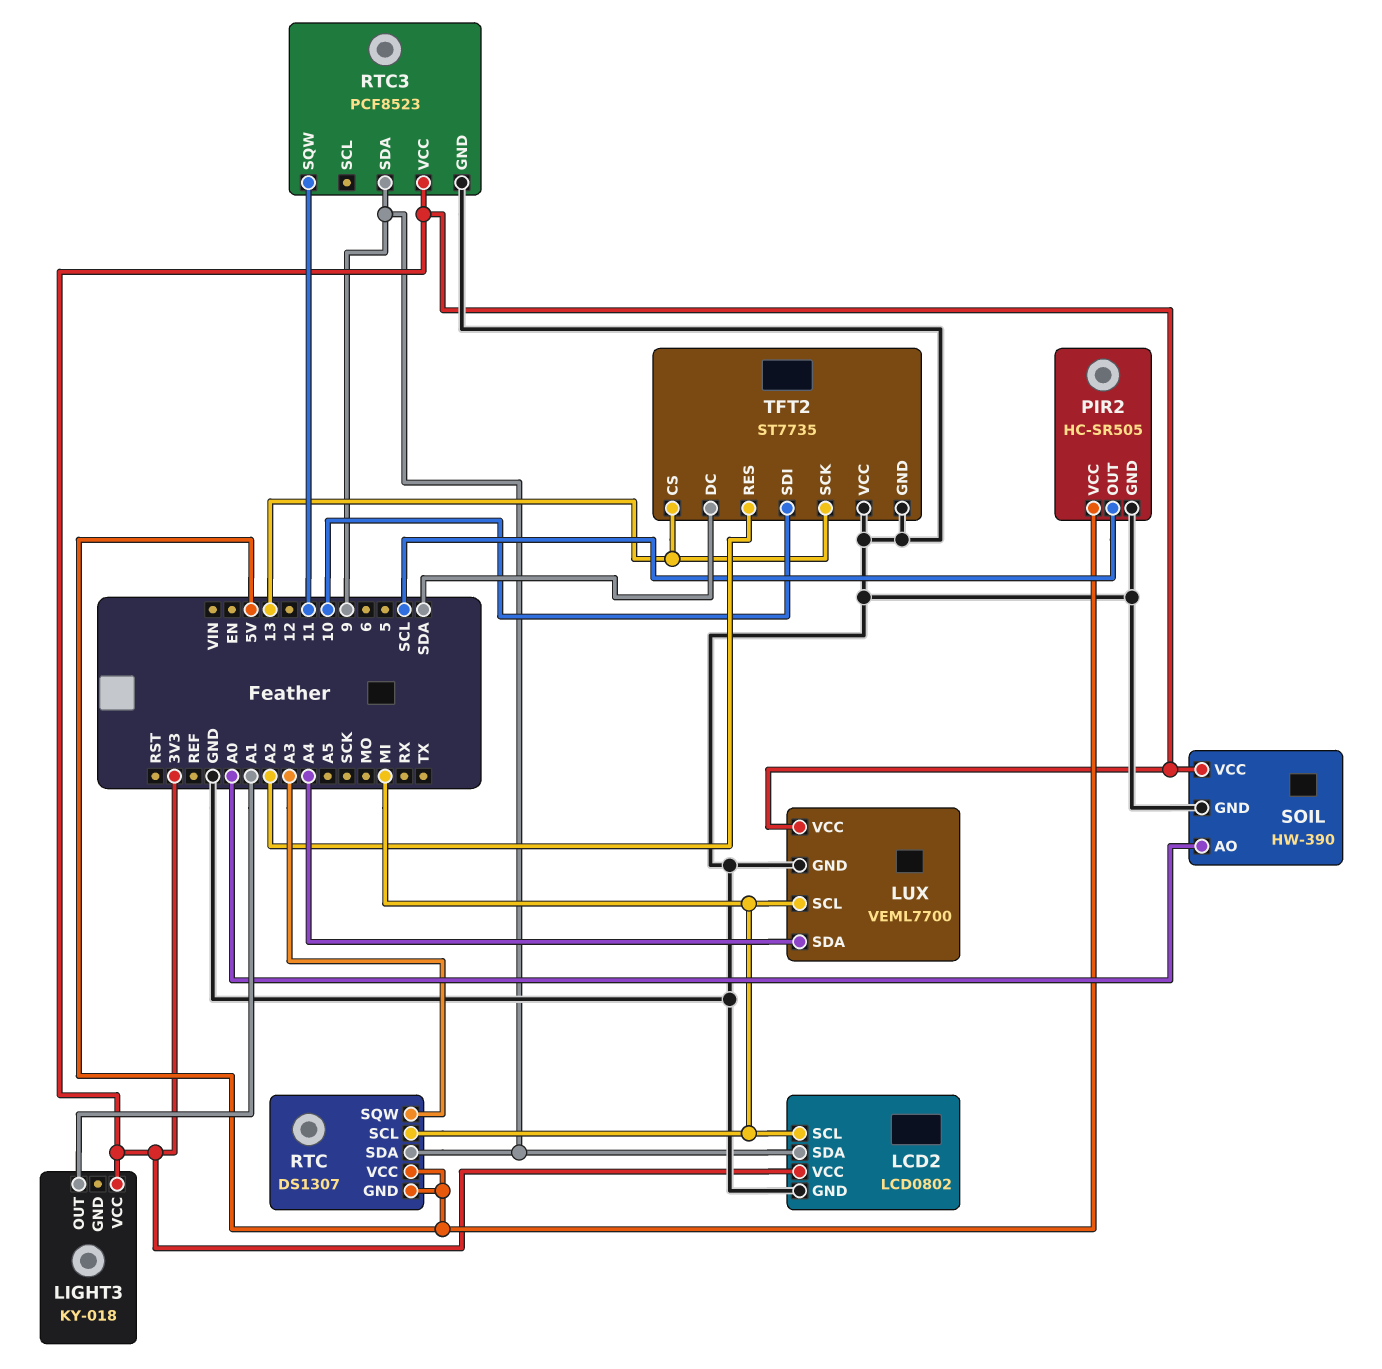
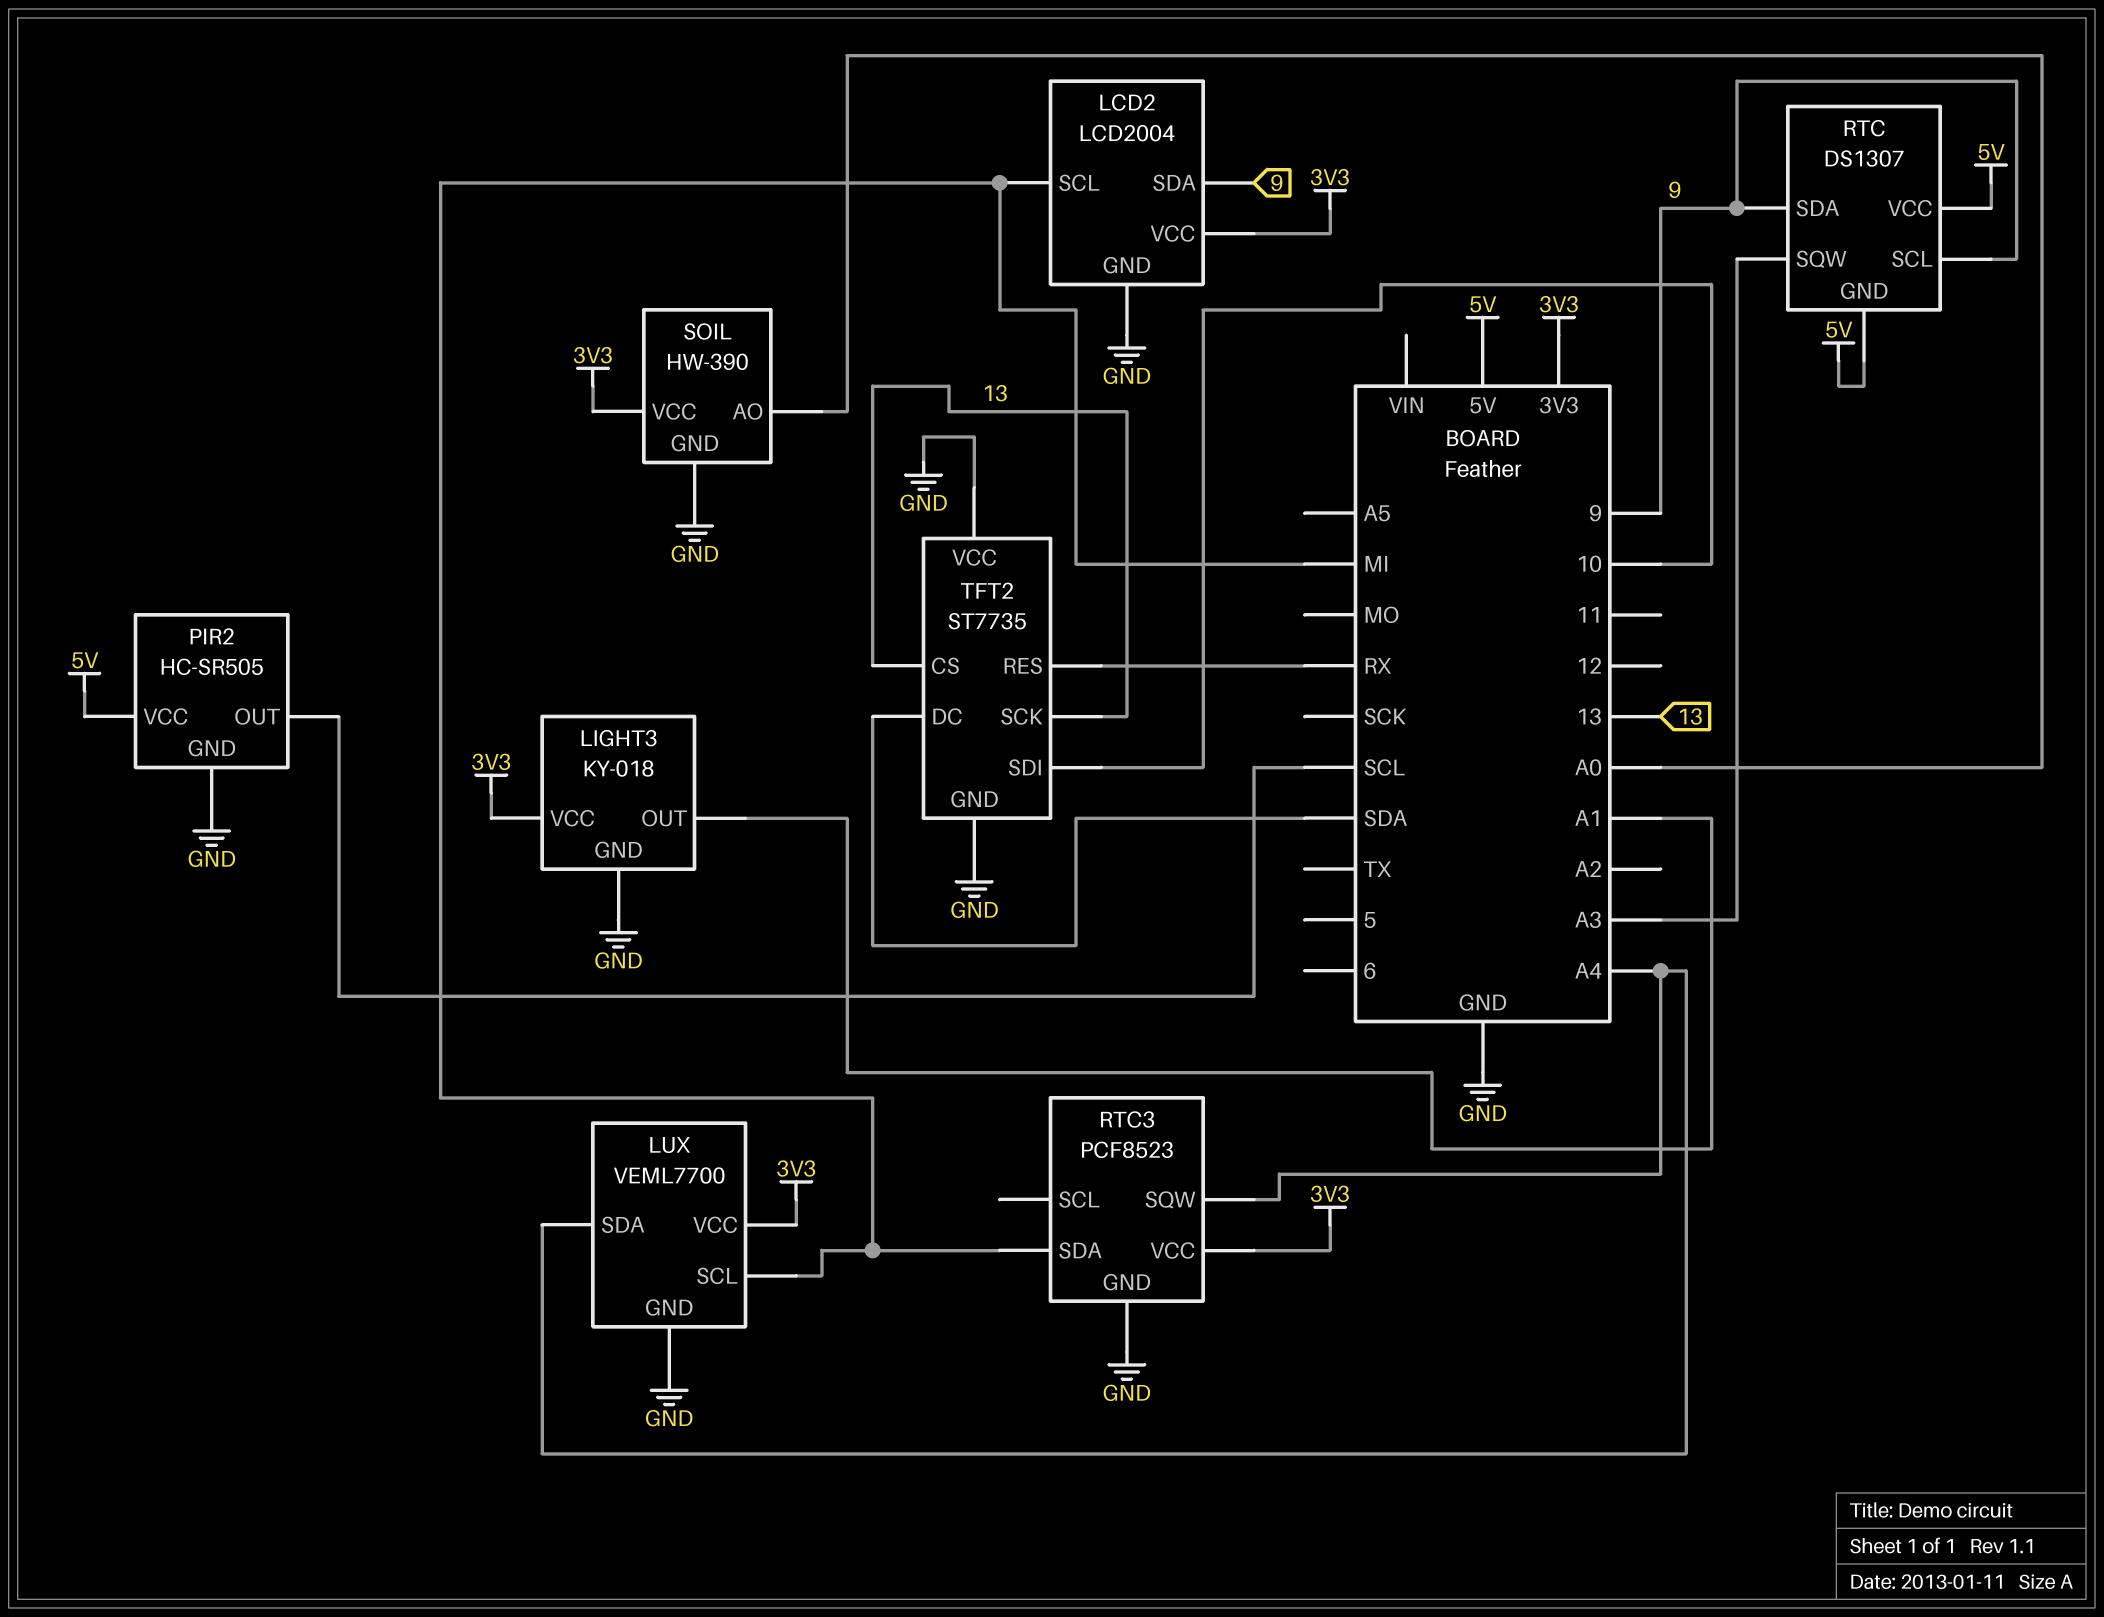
LCD2: LCD0802 -> LCD2004
LIGHT3 pin GND: none -> GND
RTC pin SCL: MI -> 9
RTC3 pin SDA: 9 -> MI
RTC3 pin SQW: 11 -> A4
TFT2 pin RES: A2 -> RX

